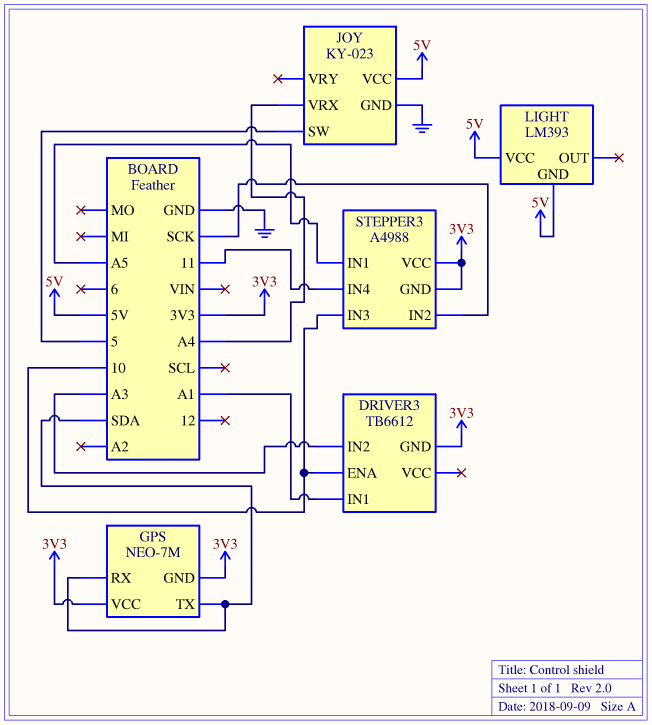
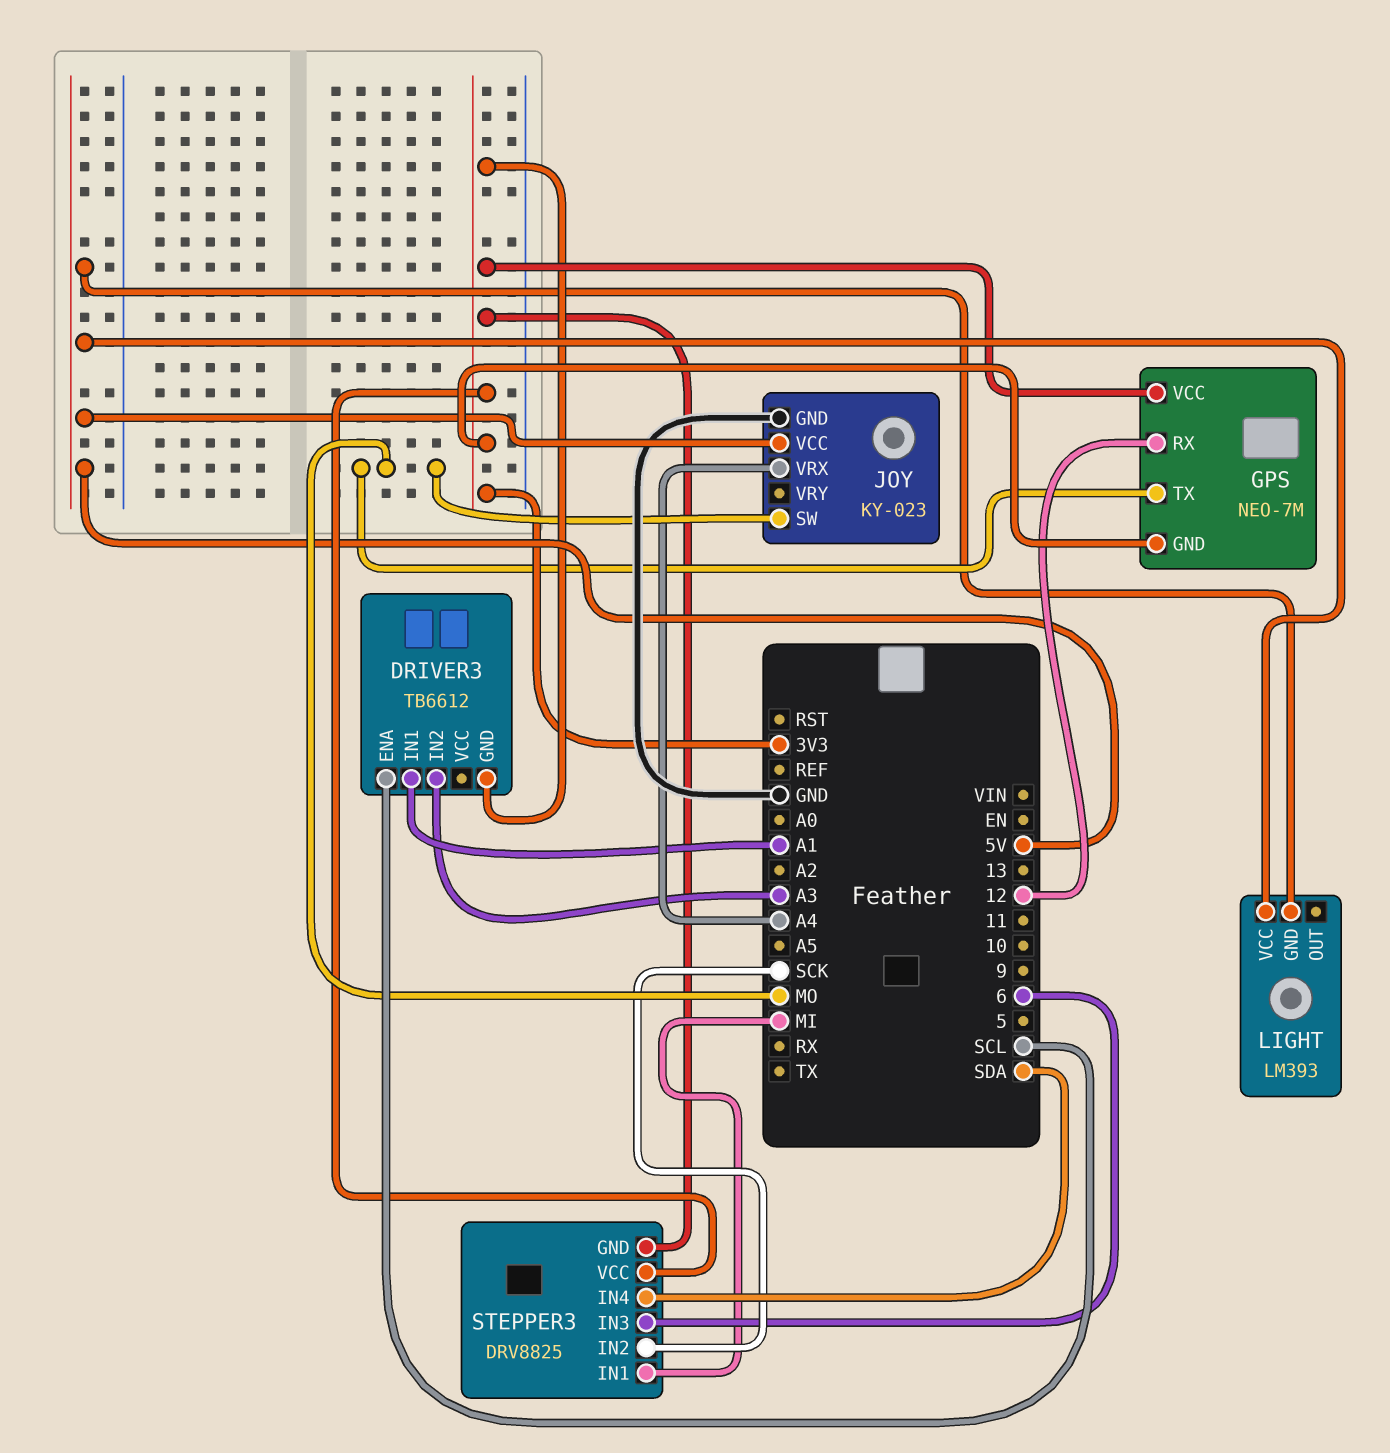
DRIVER3 pin ENA: 10 -> SCL
GPS pin RX: SDA -> 12
GPS pin TX: SDA -> MO
JOY pin SW: 5 -> MO
STEPPER3: A4988 -> DRV8825
STEPPER3 pin IN1: A5 -> MI
STEPPER3 pin IN3: 10 -> 6
STEPPER3 pin IN4: 11 -> SDA

